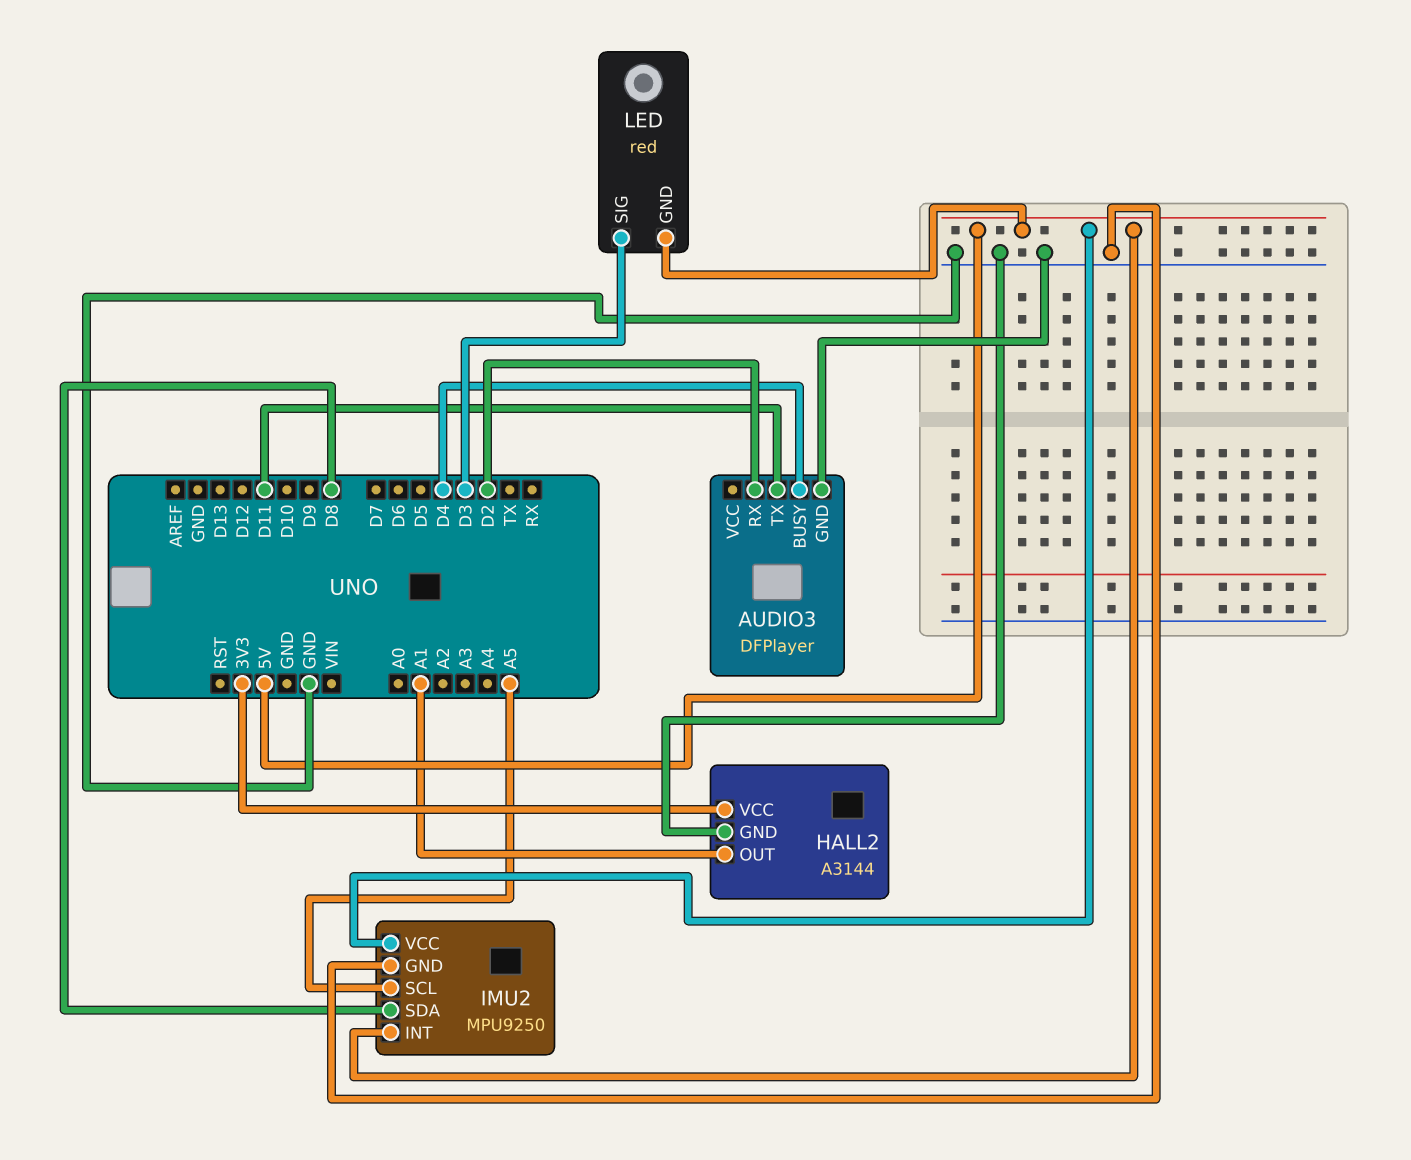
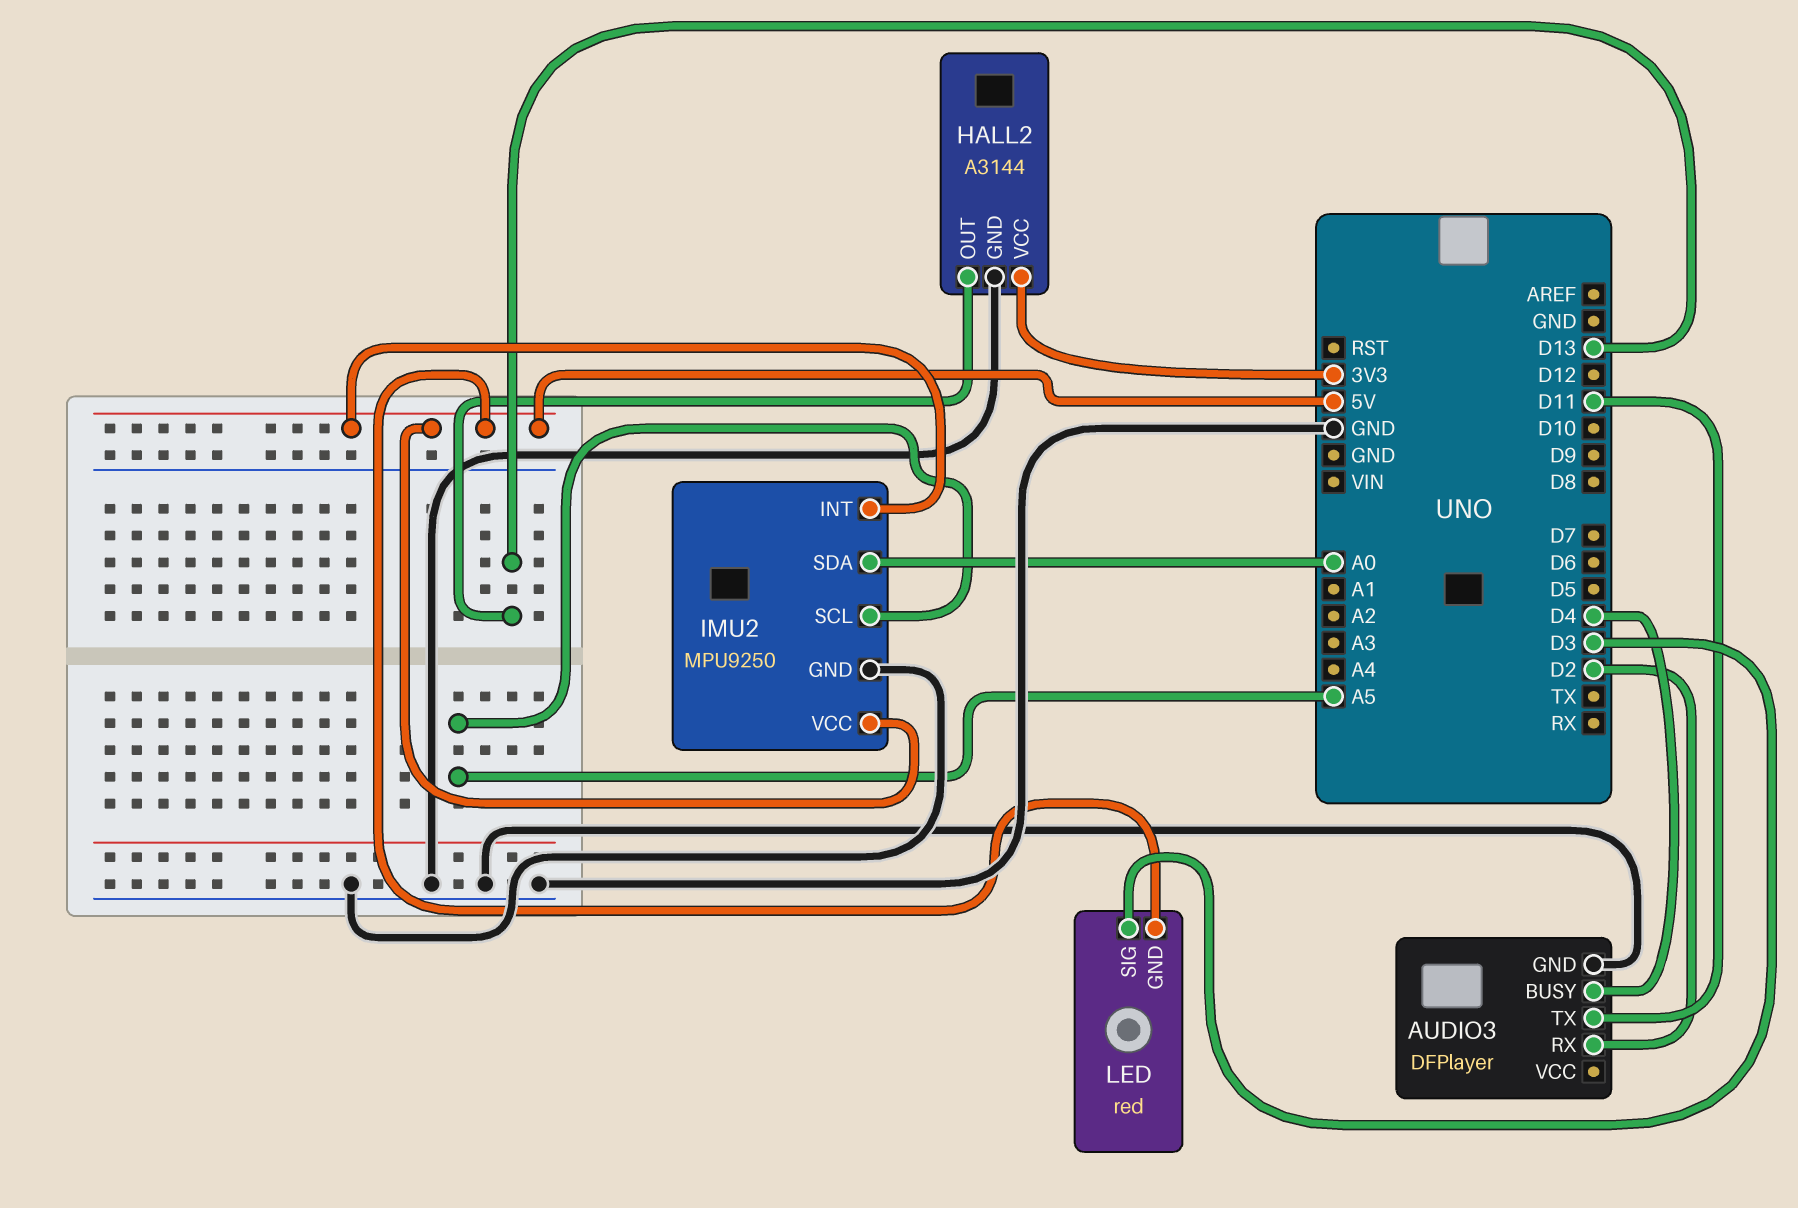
HALL2 pin OUT: A1 -> D13
IMU2 pin SDA: D8 -> A0

